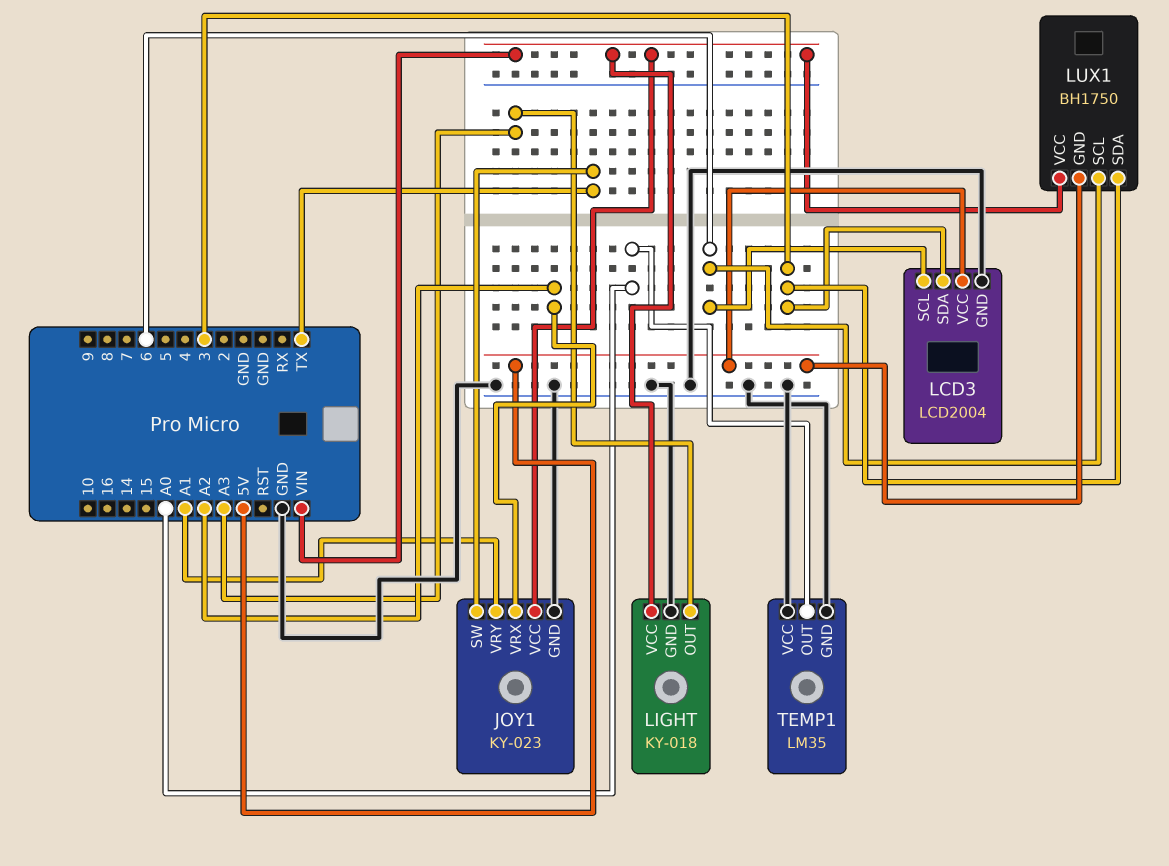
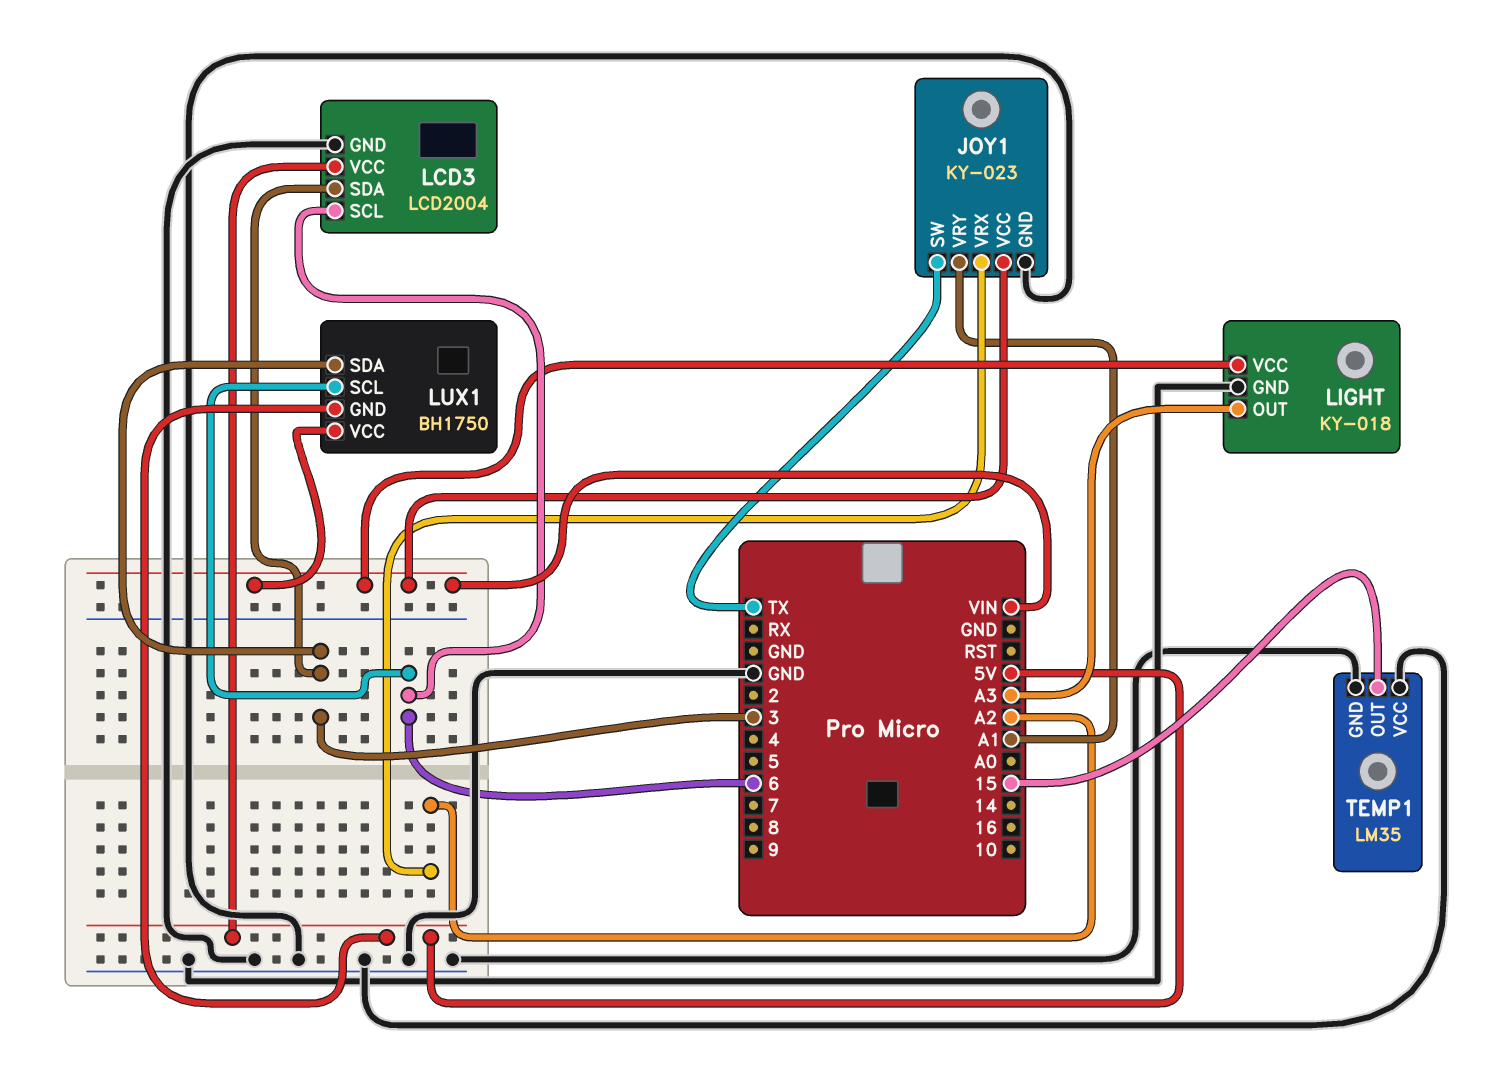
TEMP1 pin OUT: A0 -> 15

